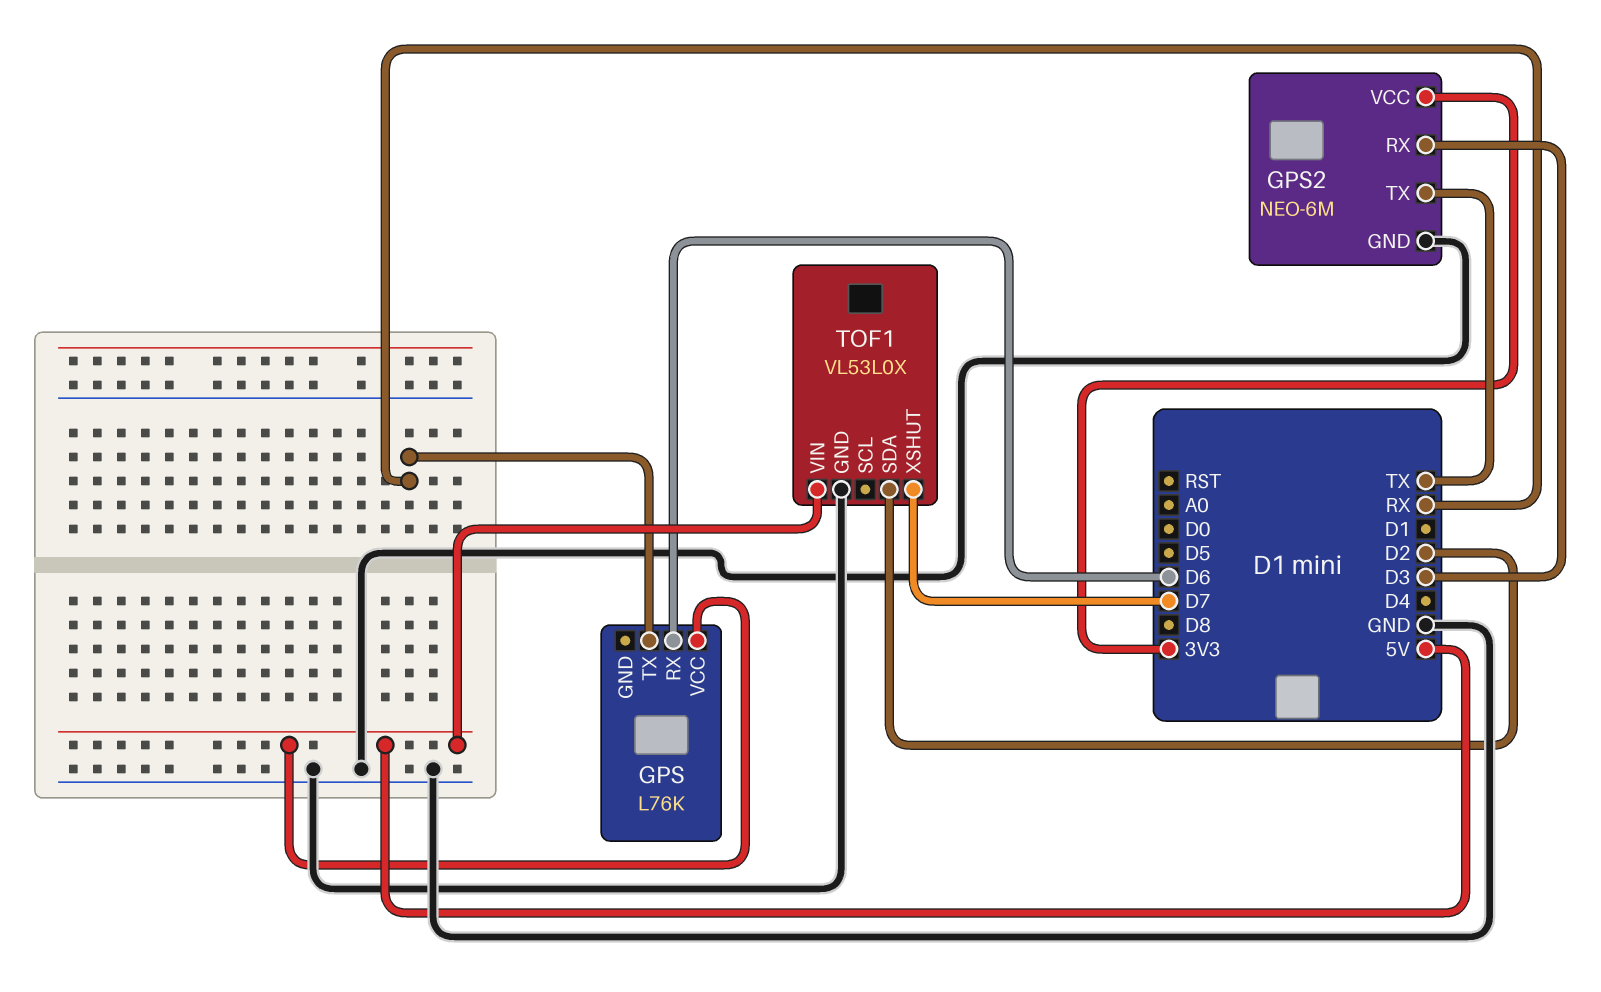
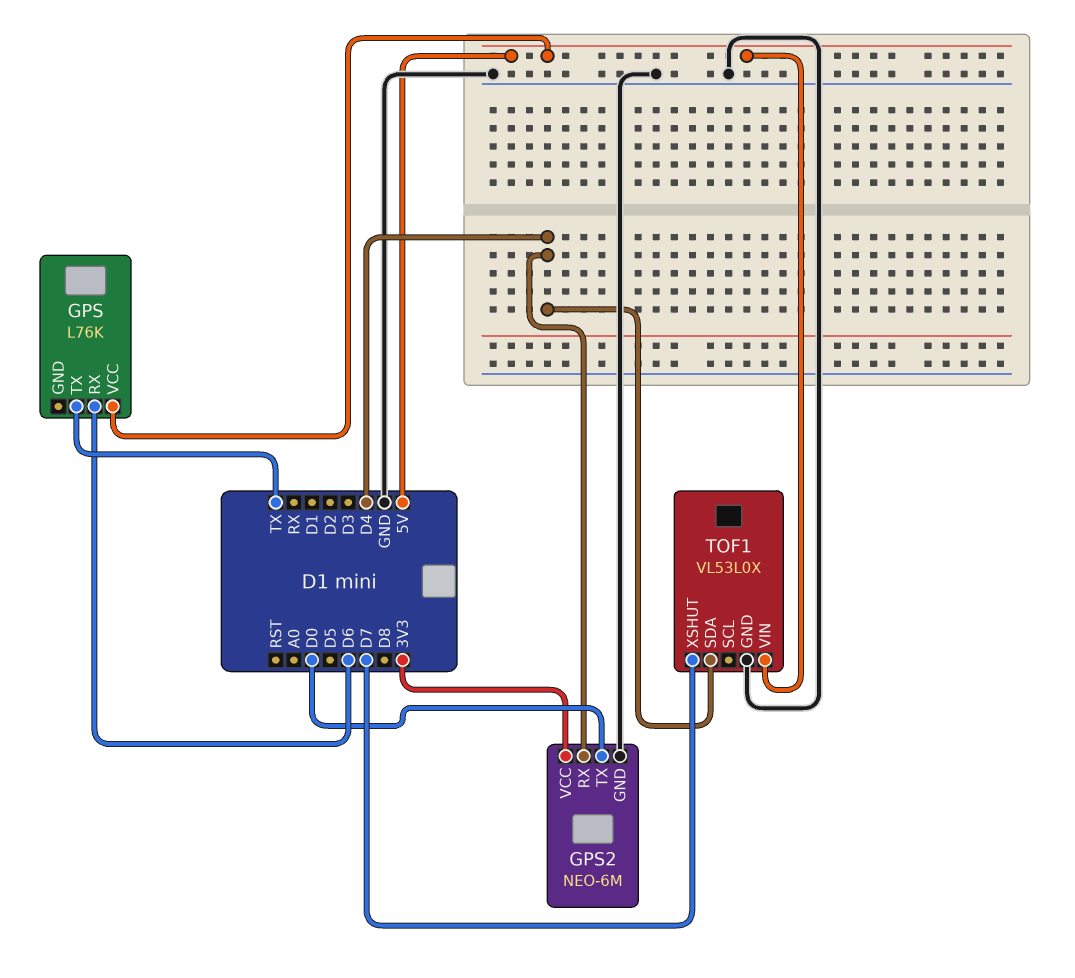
GPS pin TX: RX -> TX
GPS2 pin RX: D3 -> D4
GPS2 pin TX: TX -> D0
TOF1 pin SDA: D2 -> D4

